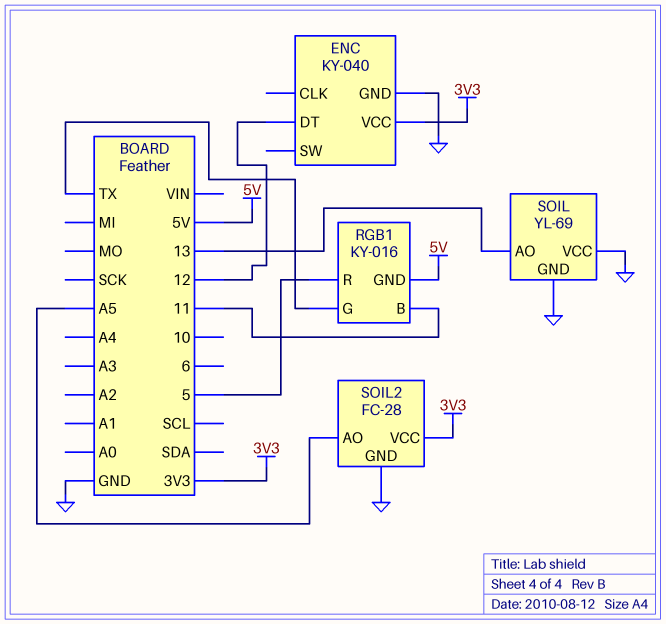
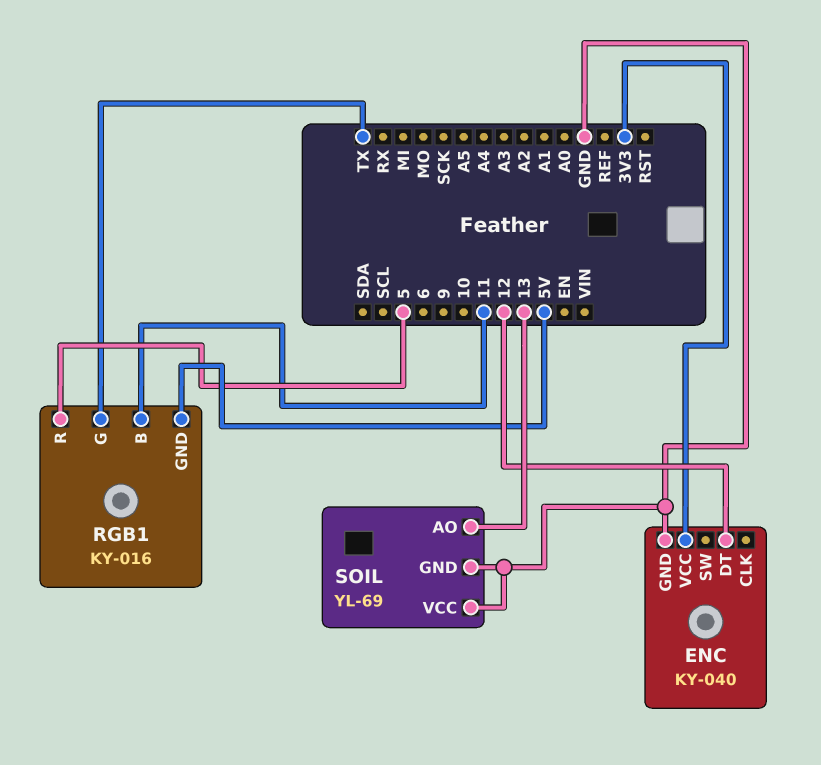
SOIL2: FC-28 -> none
SOIL2 pin AO: A5 -> none
SOIL2 pin GND: GND -> none
SOIL2 pin VCC: 3V3 -> none

